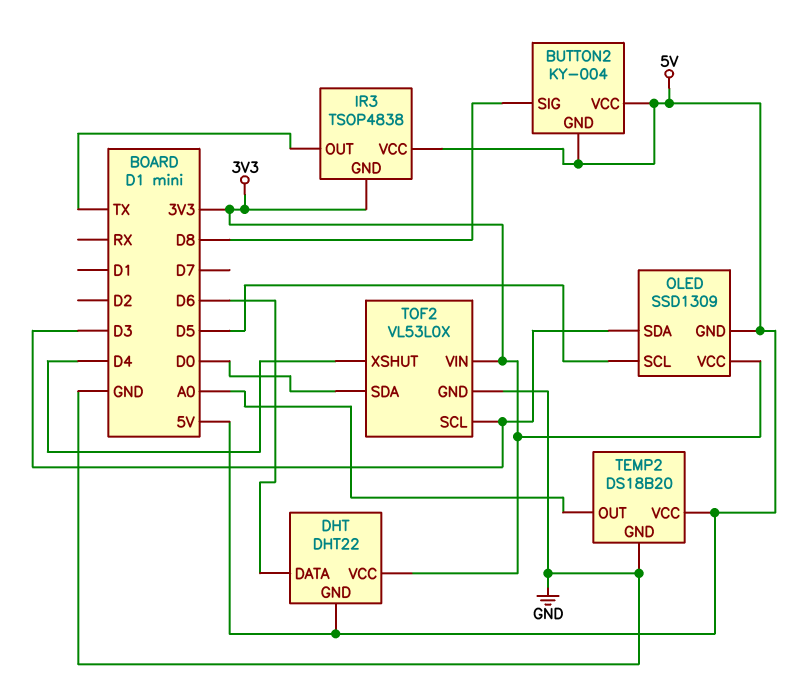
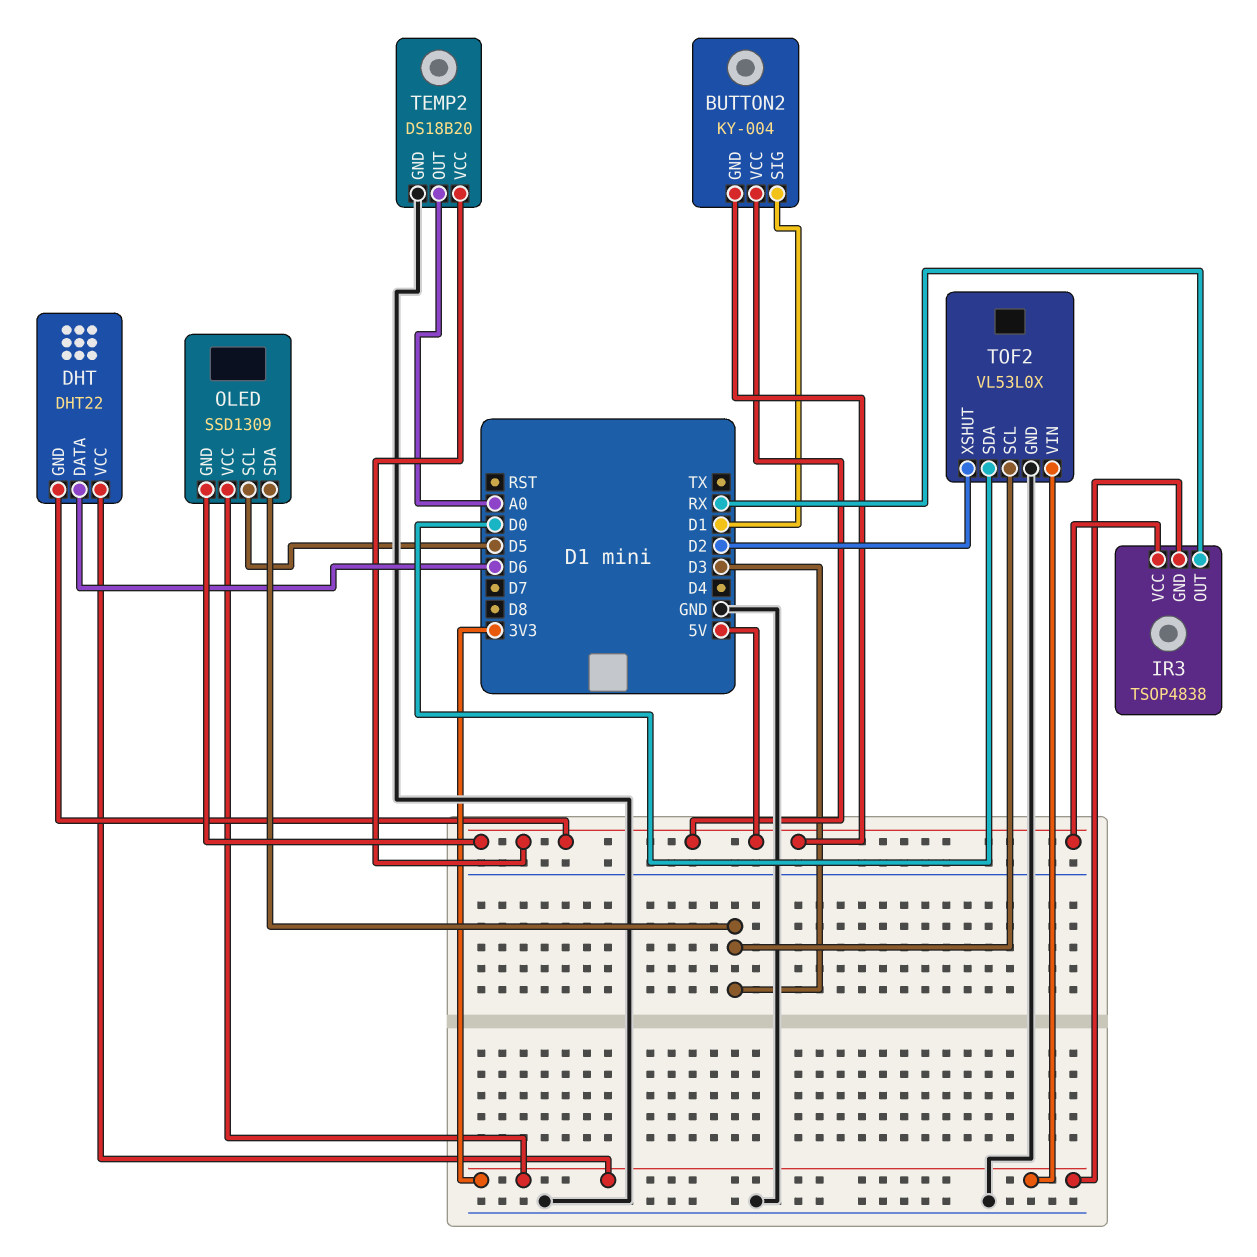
BUTTON2 pin SIG: D8 -> D1
IR3 pin OUT: TX -> RX
TOF2 pin XSHUT: D4 -> D2

